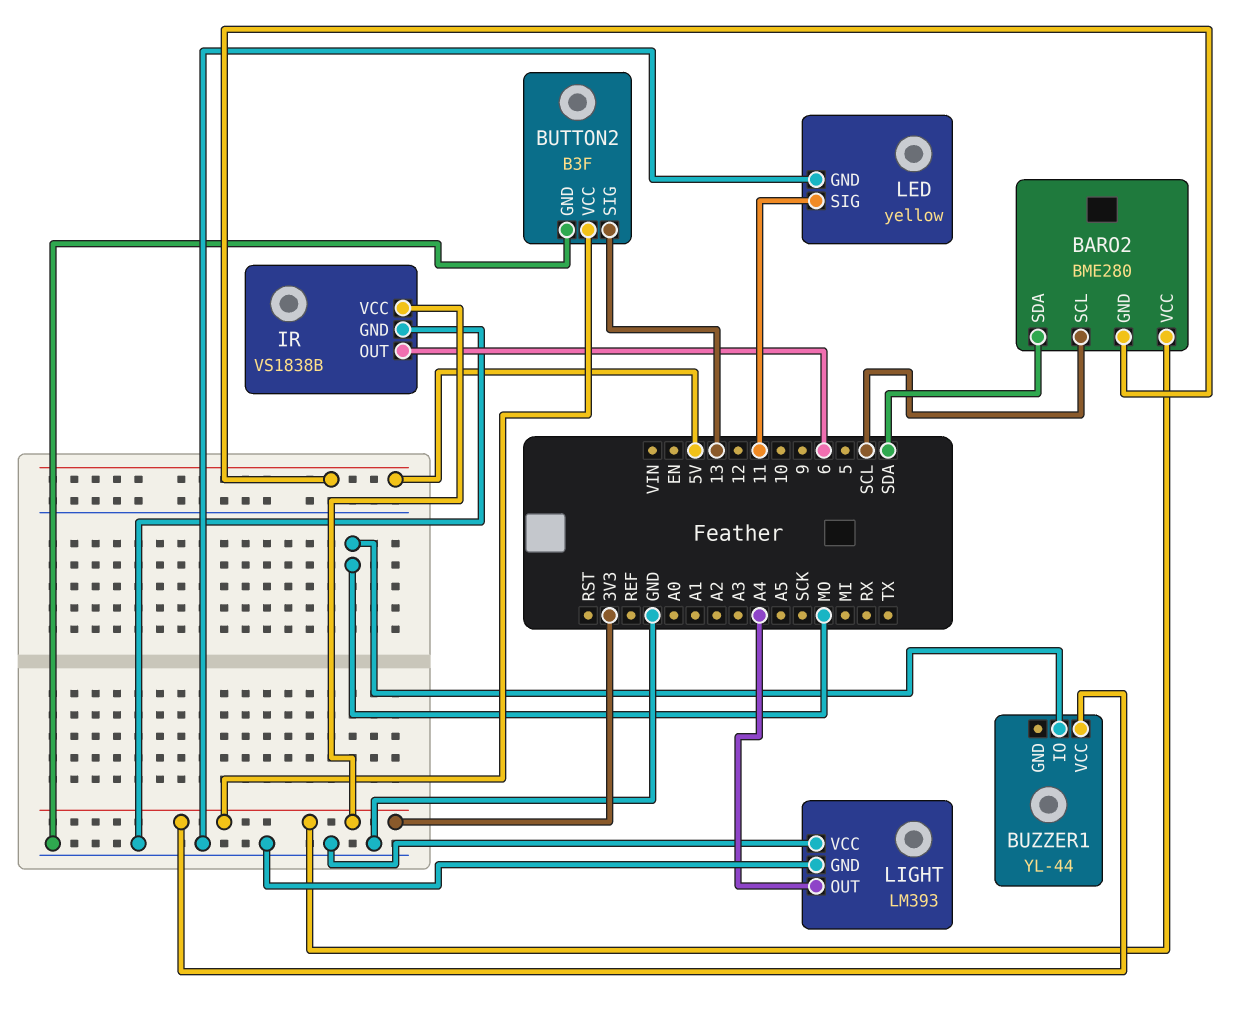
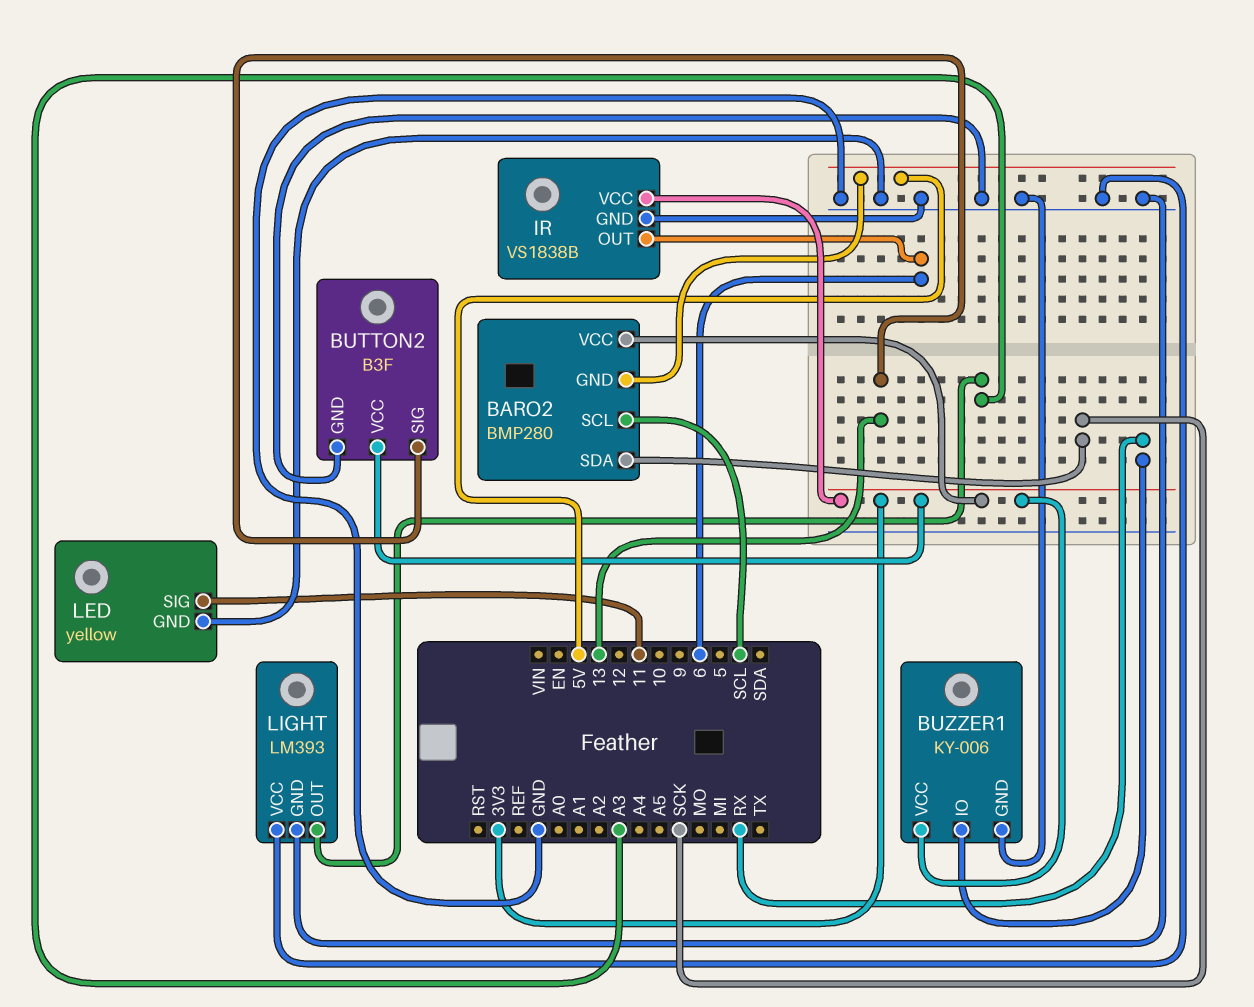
BARO2: BME280 -> BMP280
BARO2 pin SDA: SDA -> SCK
BUZZER1: YL-44 -> KY-006
BUZZER1 pin GND: none -> GND
BUZZER1 pin IO: MO -> RX
LIGHT pin OUT: A4 -> A3

